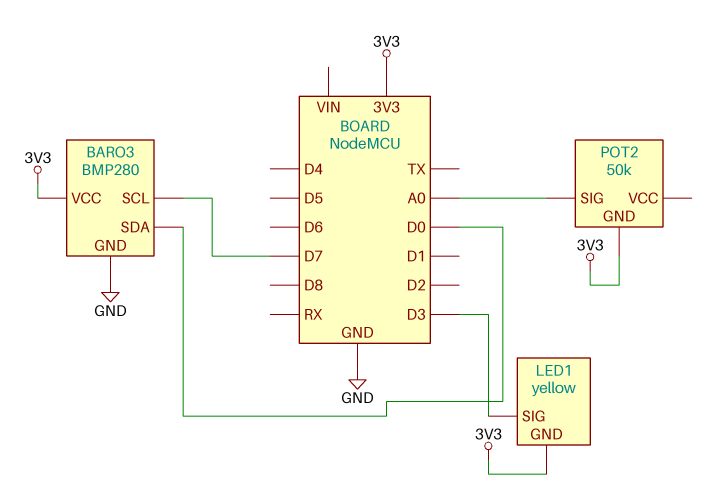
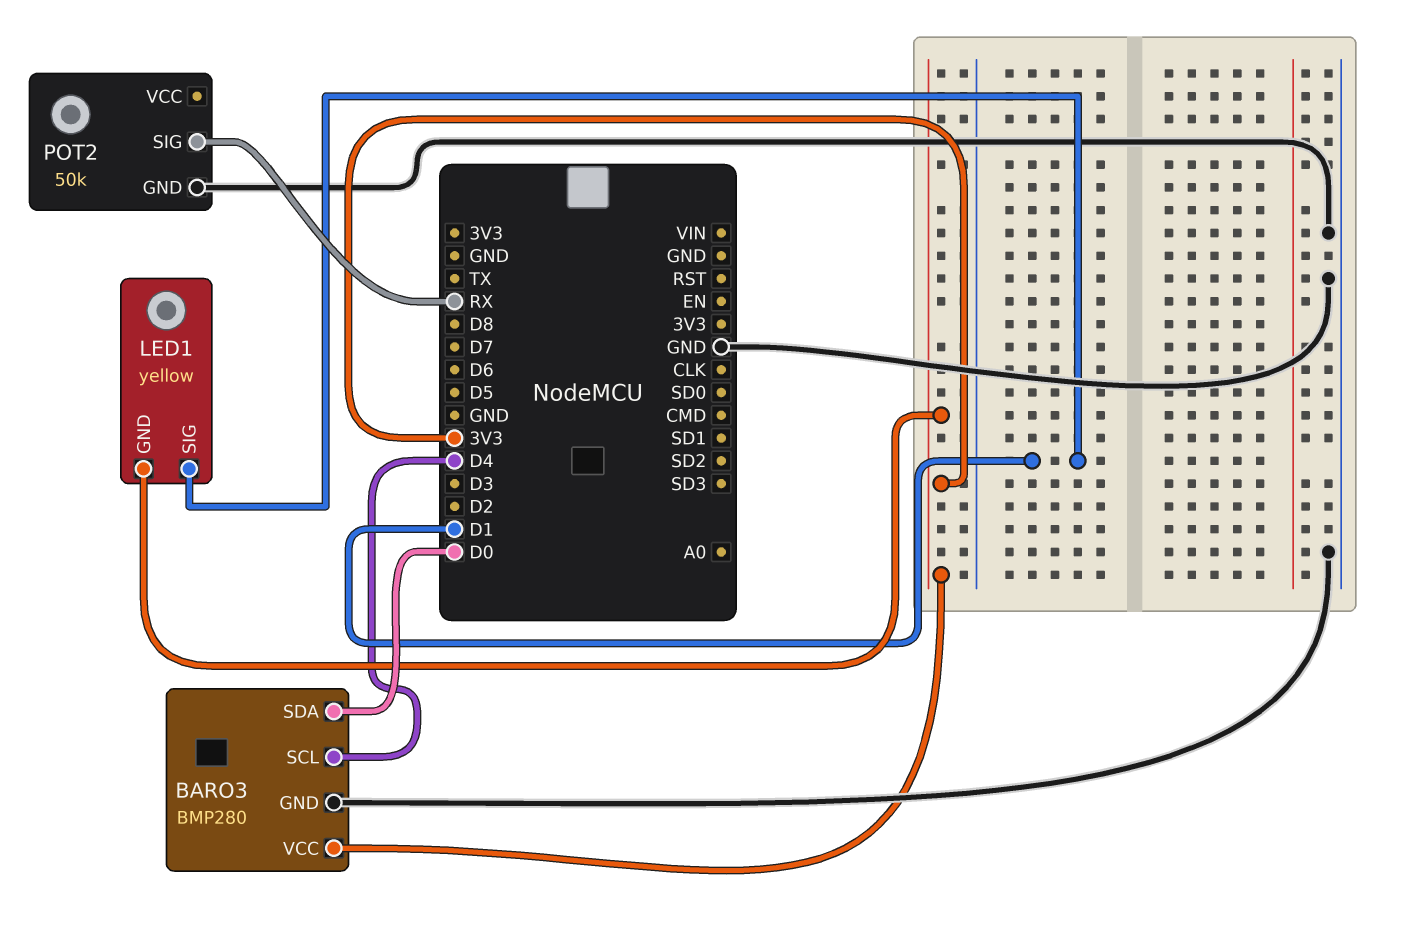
BARO3 pin SCL: D7 -> D4
LED1 pin SIG: D3 -> D1
POT2 pin GND: 3V3 -> GND
POT2 pin SIG: A0 -> RX

